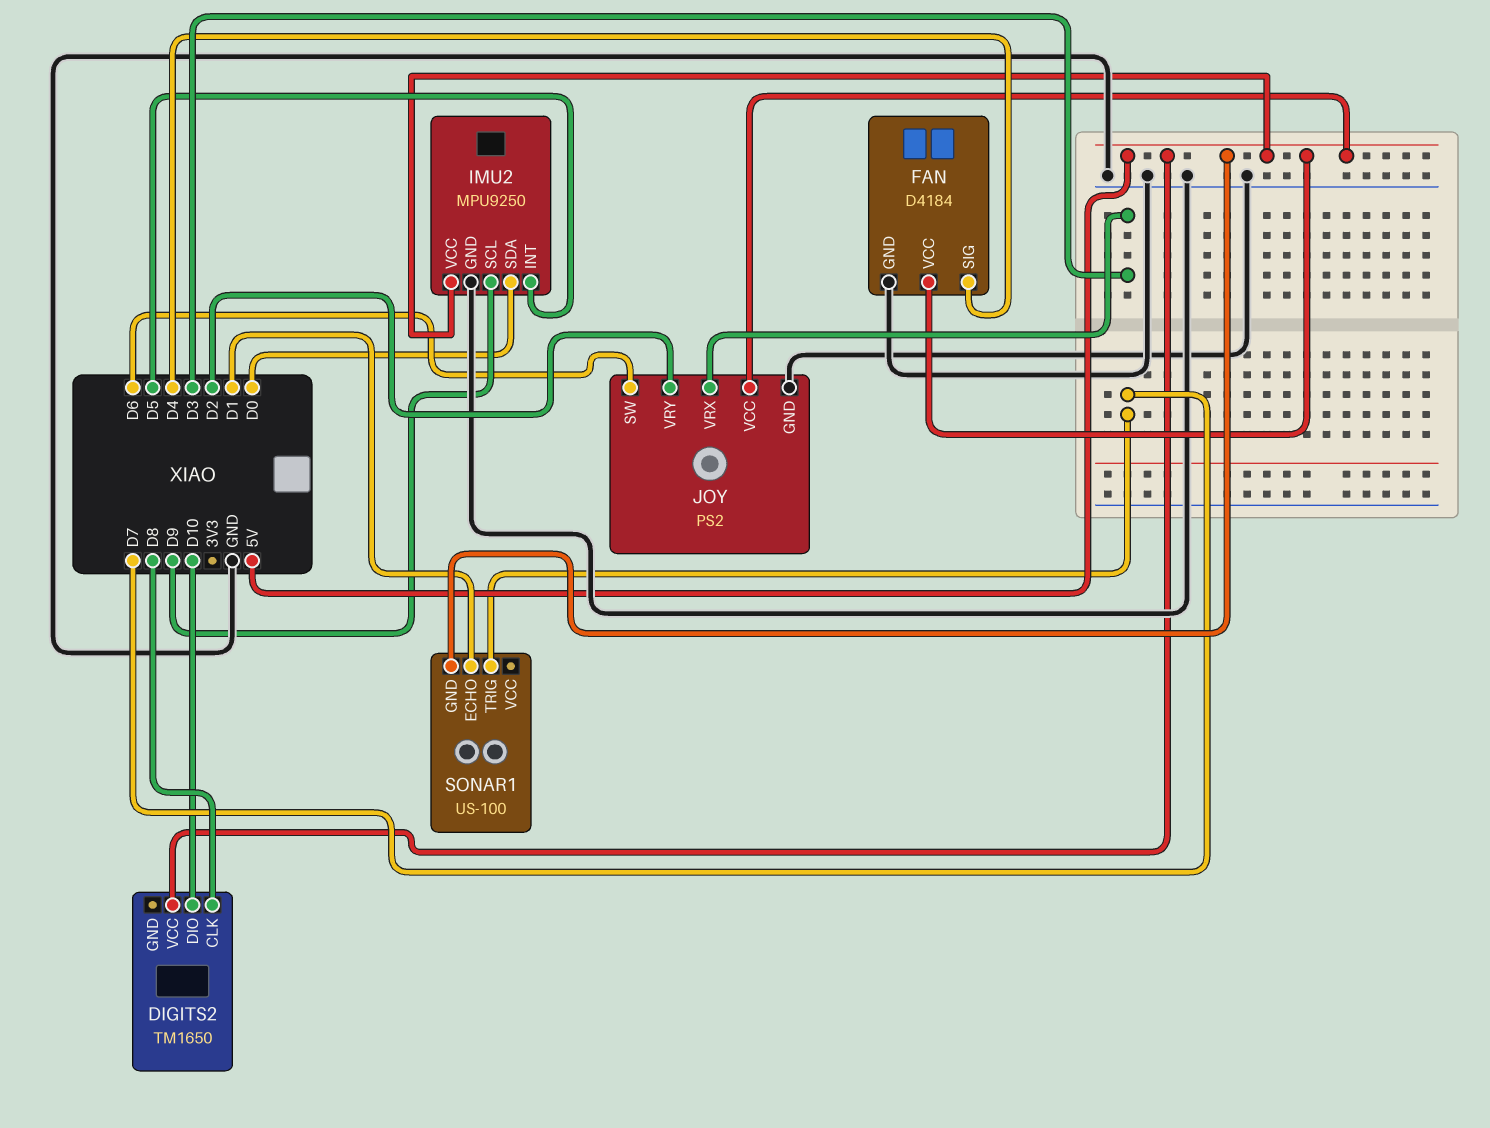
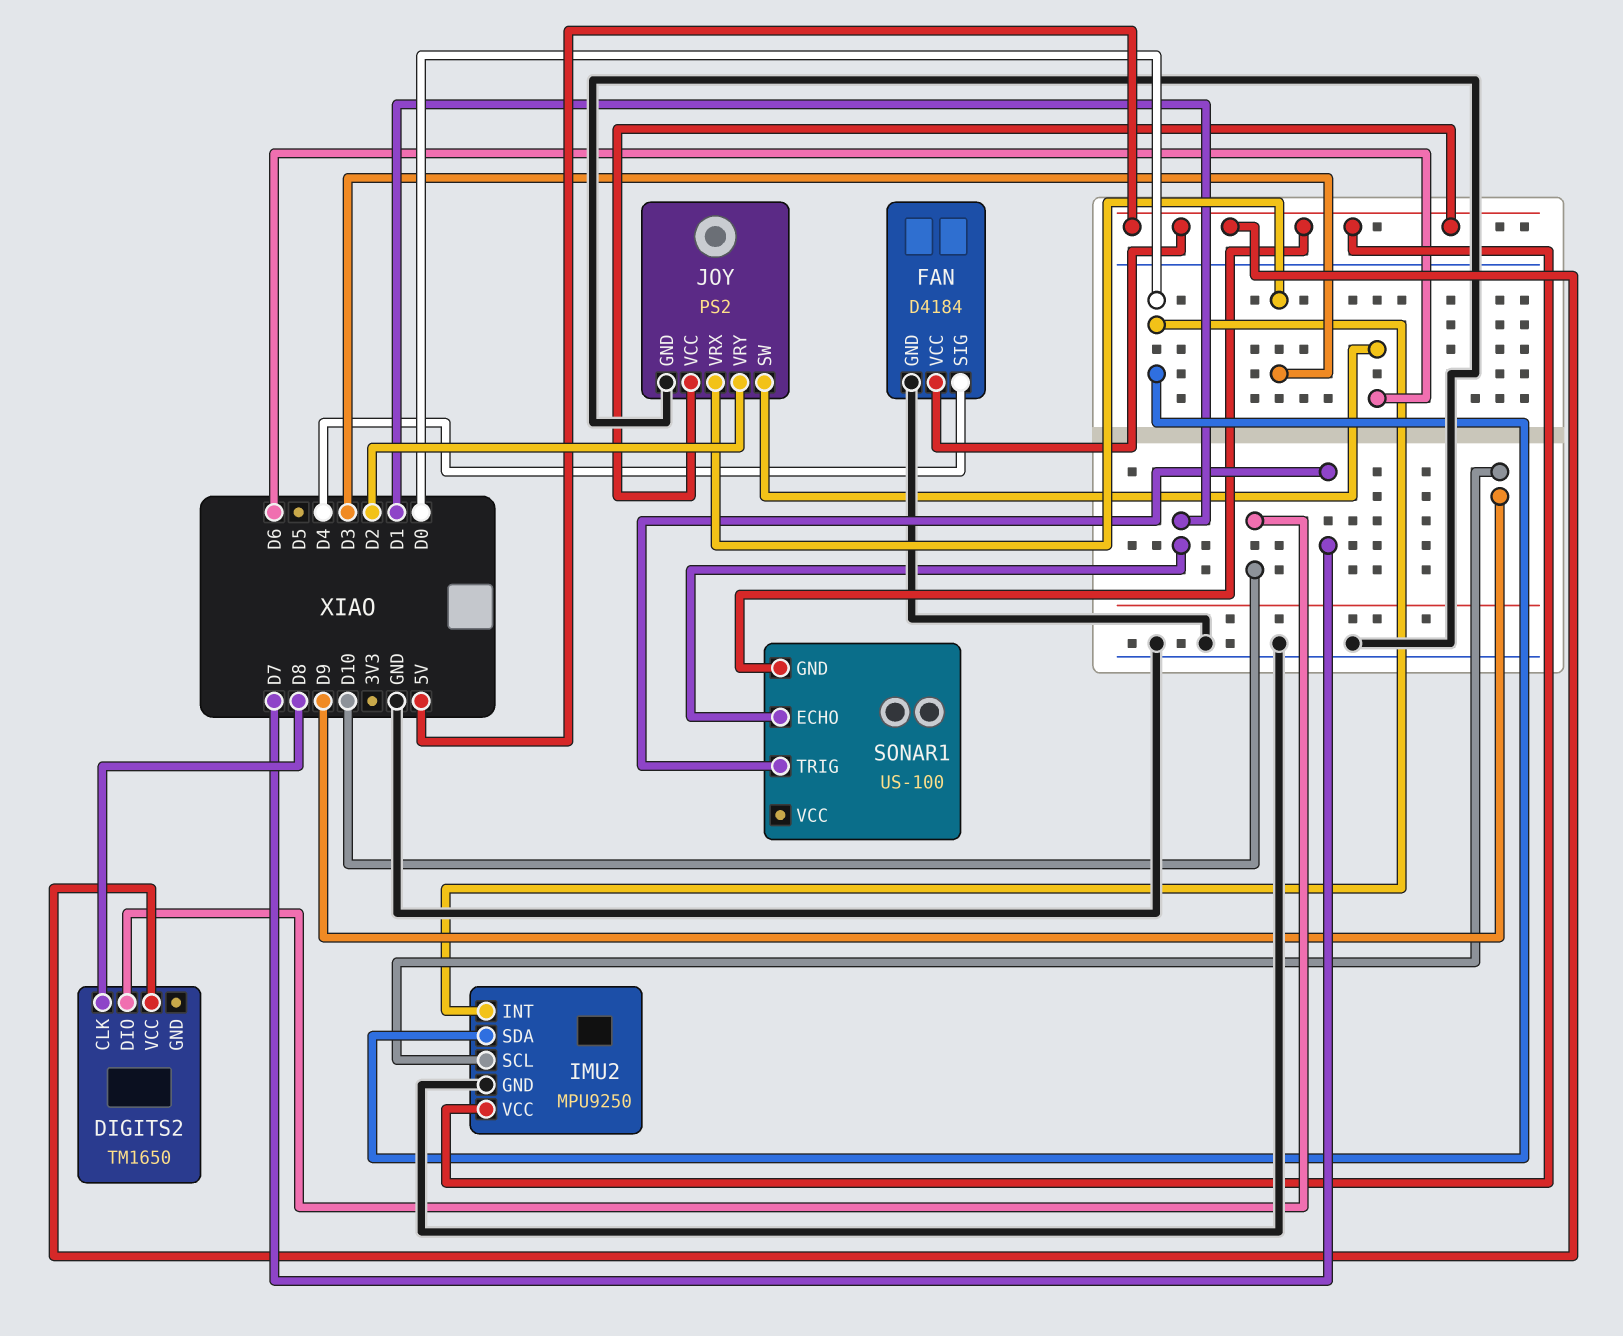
IMU2 pin INT: D5 -> D0

